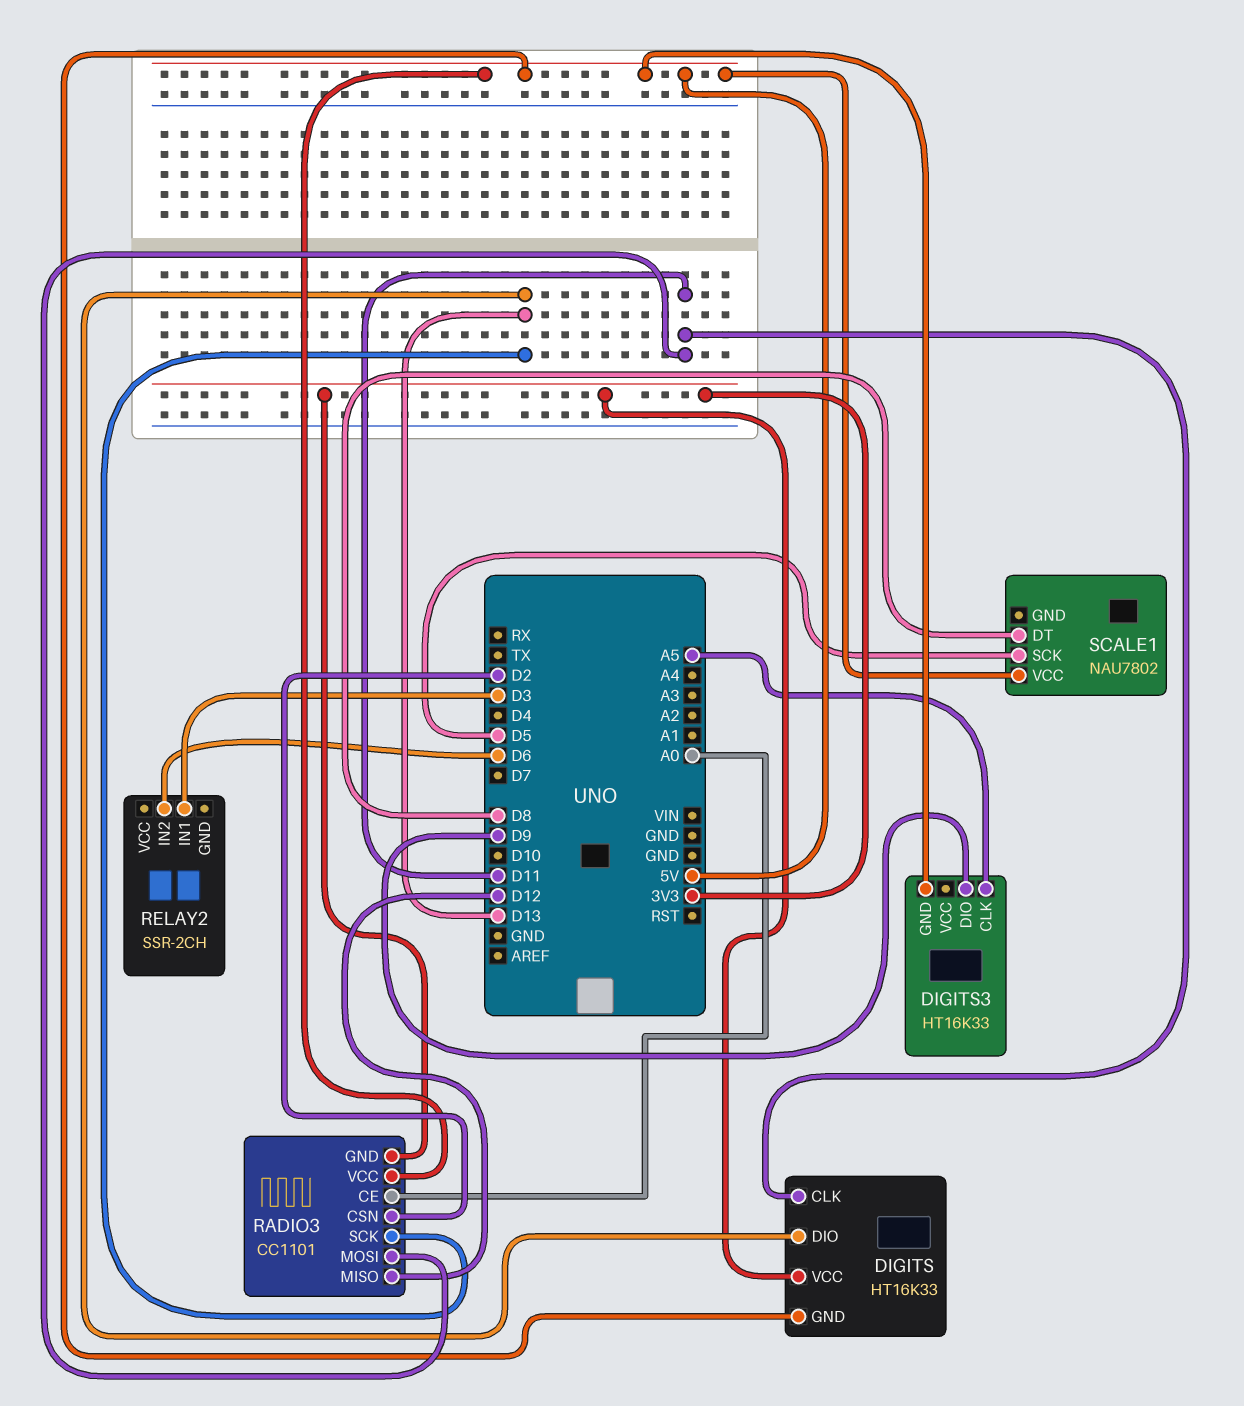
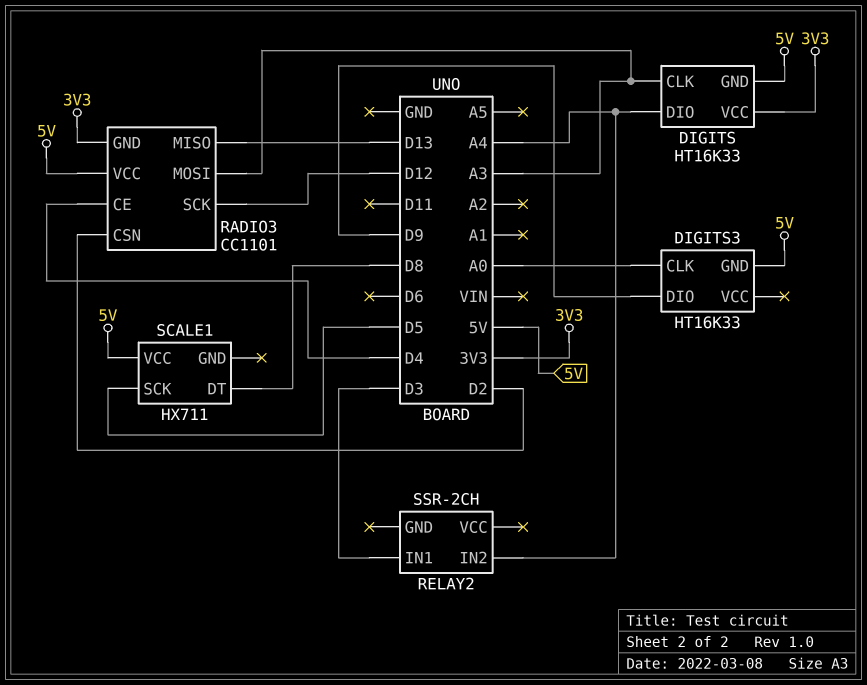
DIGITS pin CLK: D11 -> A3
DIGITS pin DIO: D13 -> A4
DIGITS3 pin CLK: A5 -> A0
RADIO3 pin CE: A0 -> D4
RADIO3 pin MISO: D12 -> D13
RADIO3 pin MOSI: D11 -> A3
RADIO3 pin SCK: D13 -> D12
RELAY2 pin IN2: D6 -> A4
SCALE1: NAU7802 -> HX711

